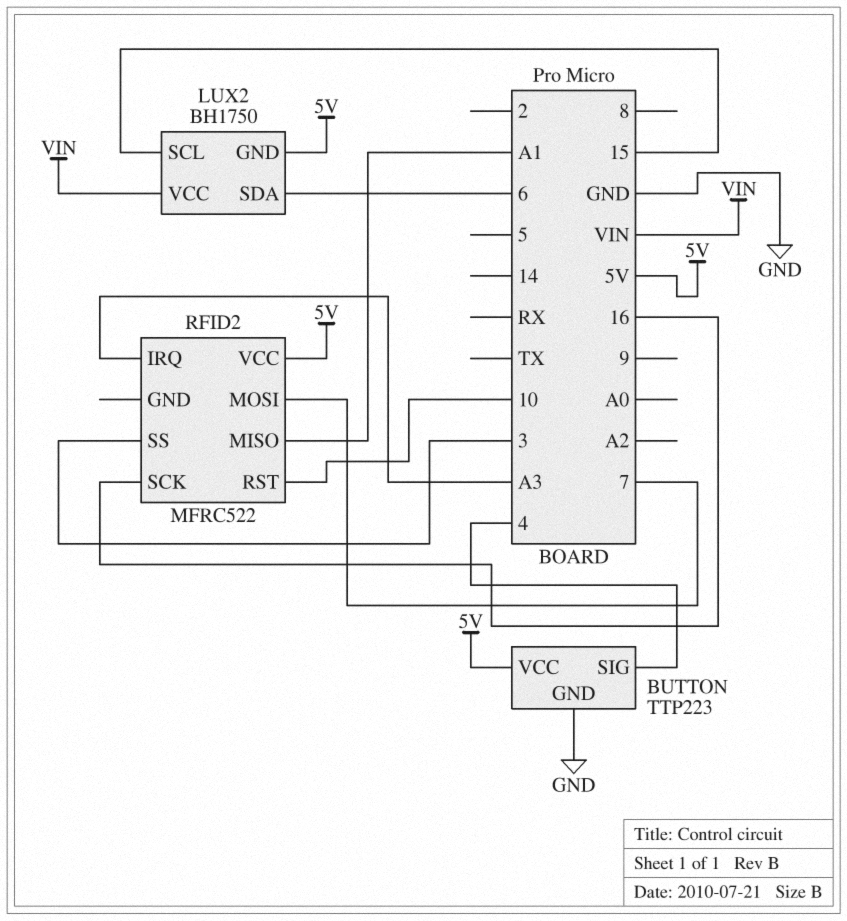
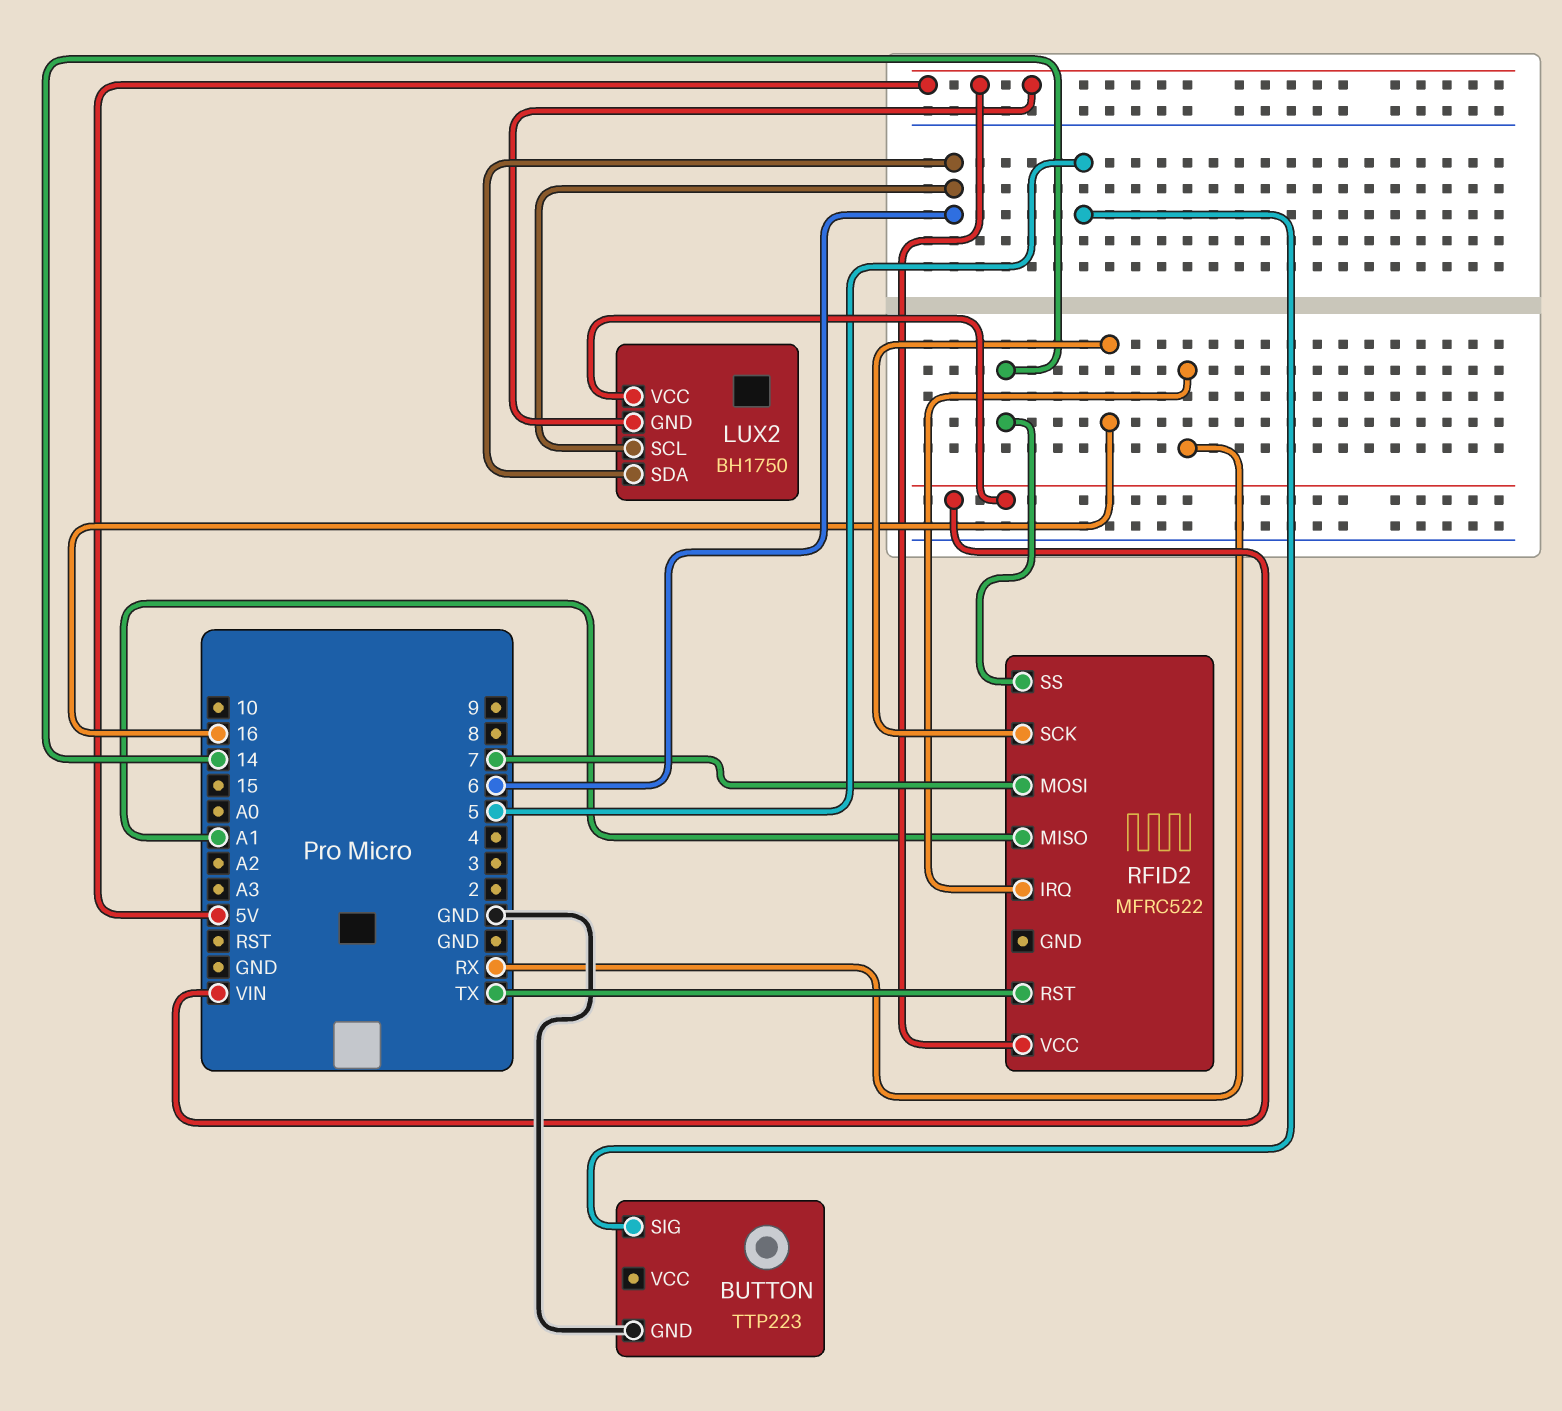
BUTTON pin SIG: 4 -> 5
BUTTON pin VCC: 5V -> none
LUX2 pin SCL: 15 -> 6
RFID2 pin IRQ: A3 -> RX
RFID2 pin RST: 10 -> TX
RFID2 pin SS: 3 -> 14

